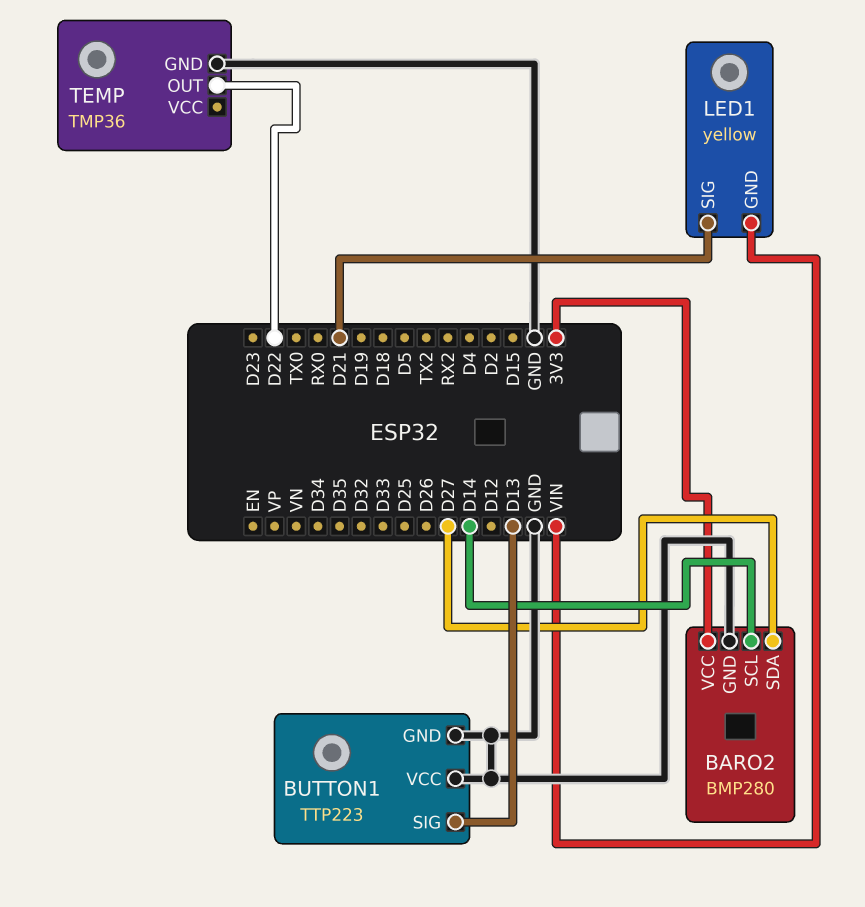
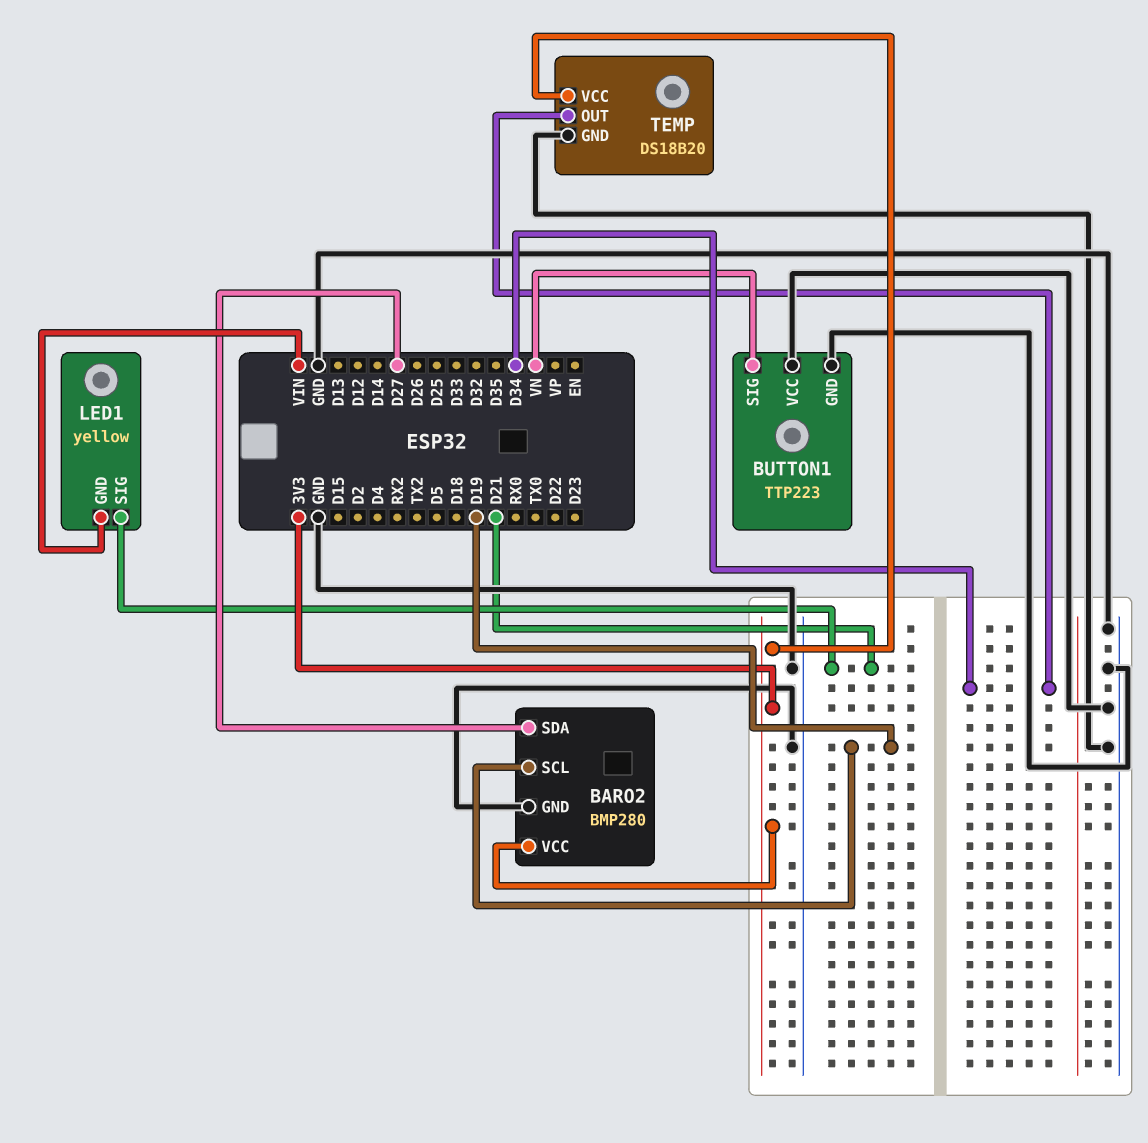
BARO2 pin SCL: D14 -> D19
BUTTON1 pin SIG: D13 -> VN
TEMP: TMP36 -> DS18B20
TEMP pin OUT: D22 -> D34
TEMP pin VCC: none -> 3V3

